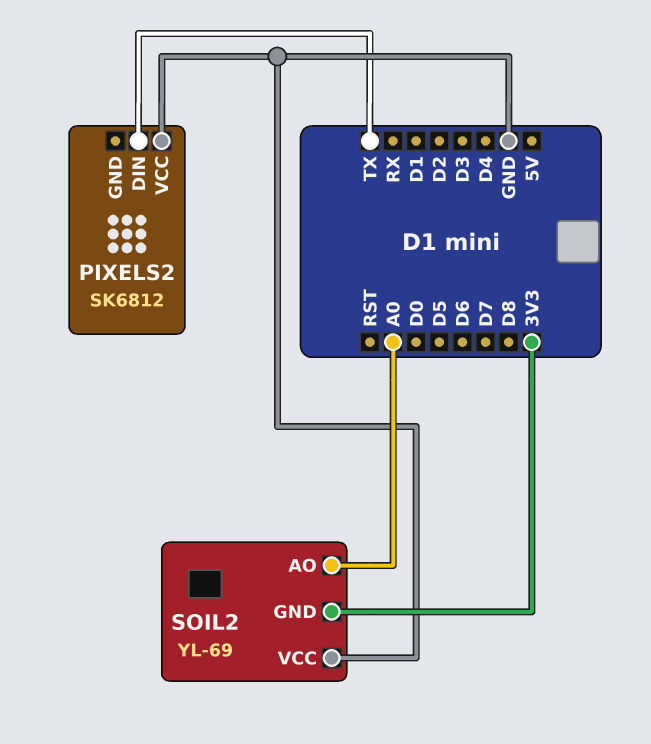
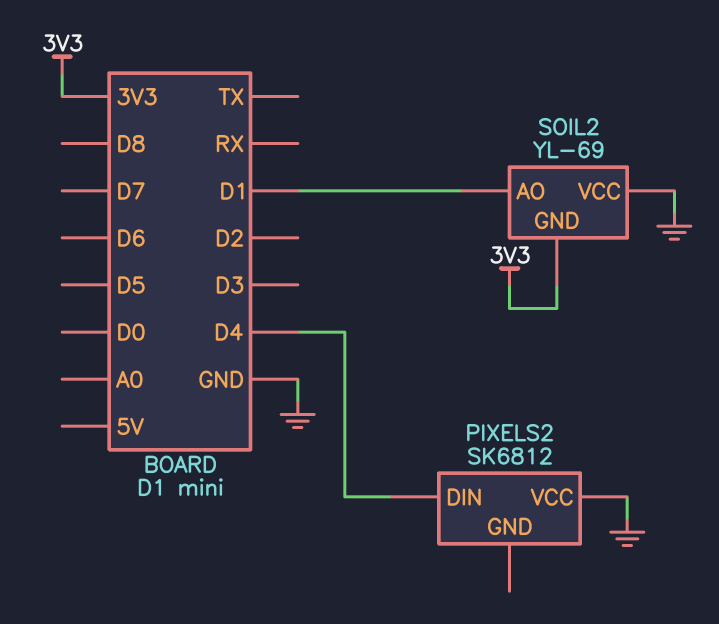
PIXELS2 pin DIN: TX -> D4
SOIL2 pin AO: A0 -> D1

